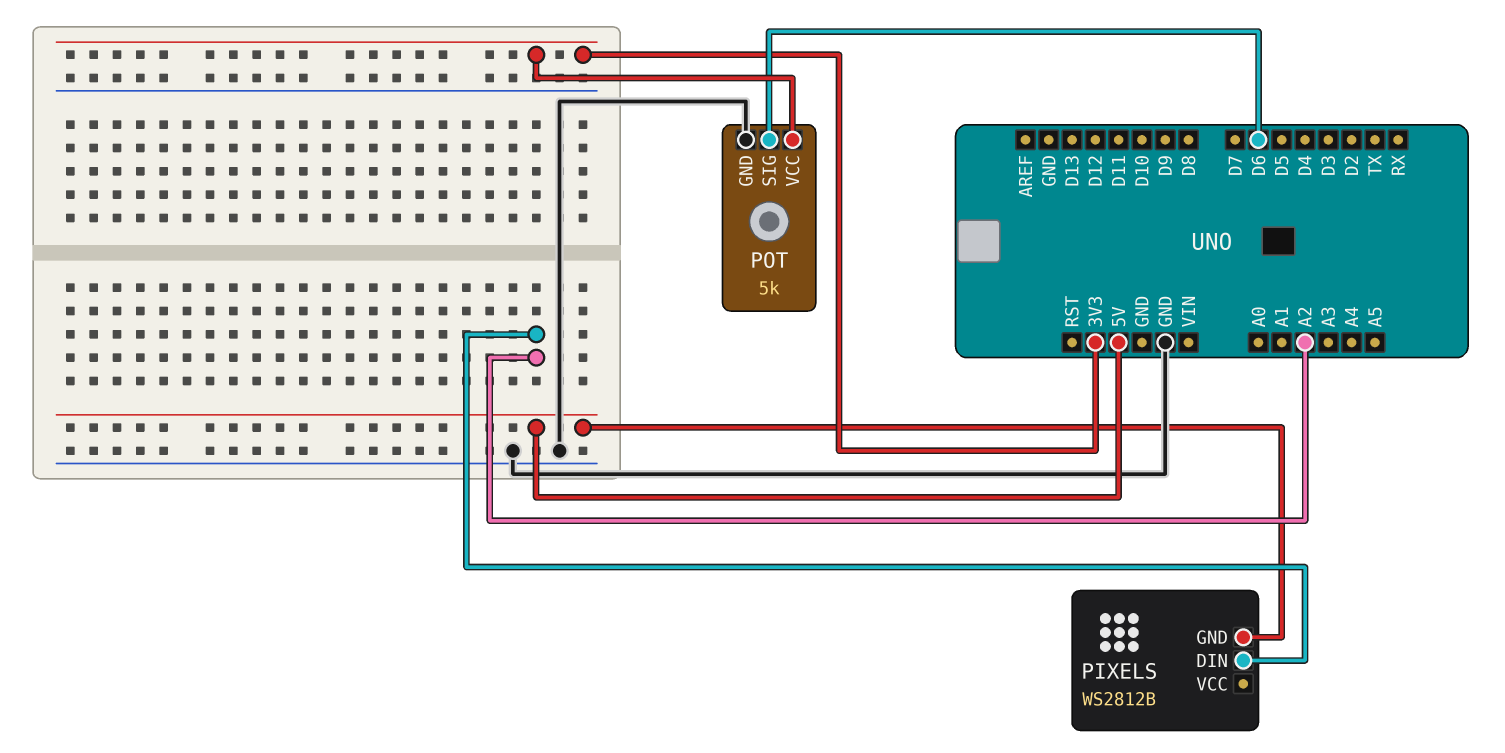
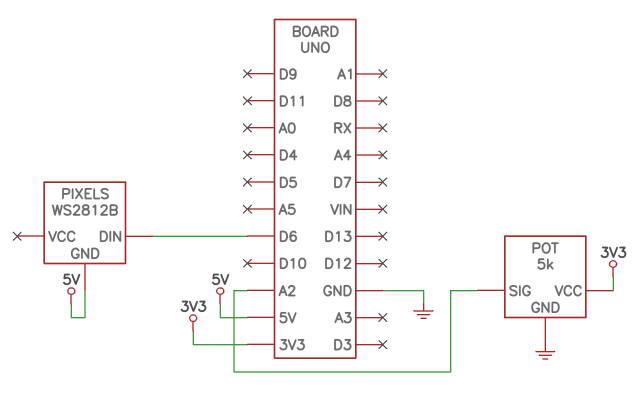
PIXELS pin DIN: A2 -> D6
POT pin SIG: D6 -> A2

